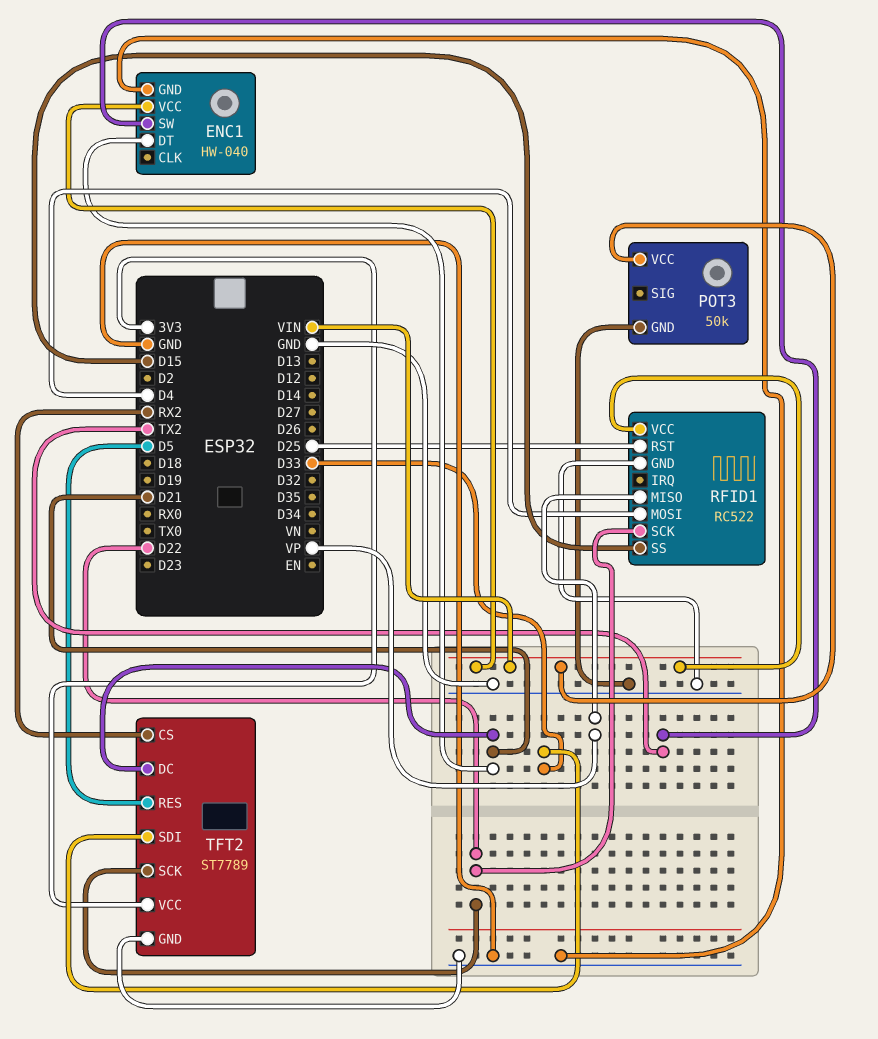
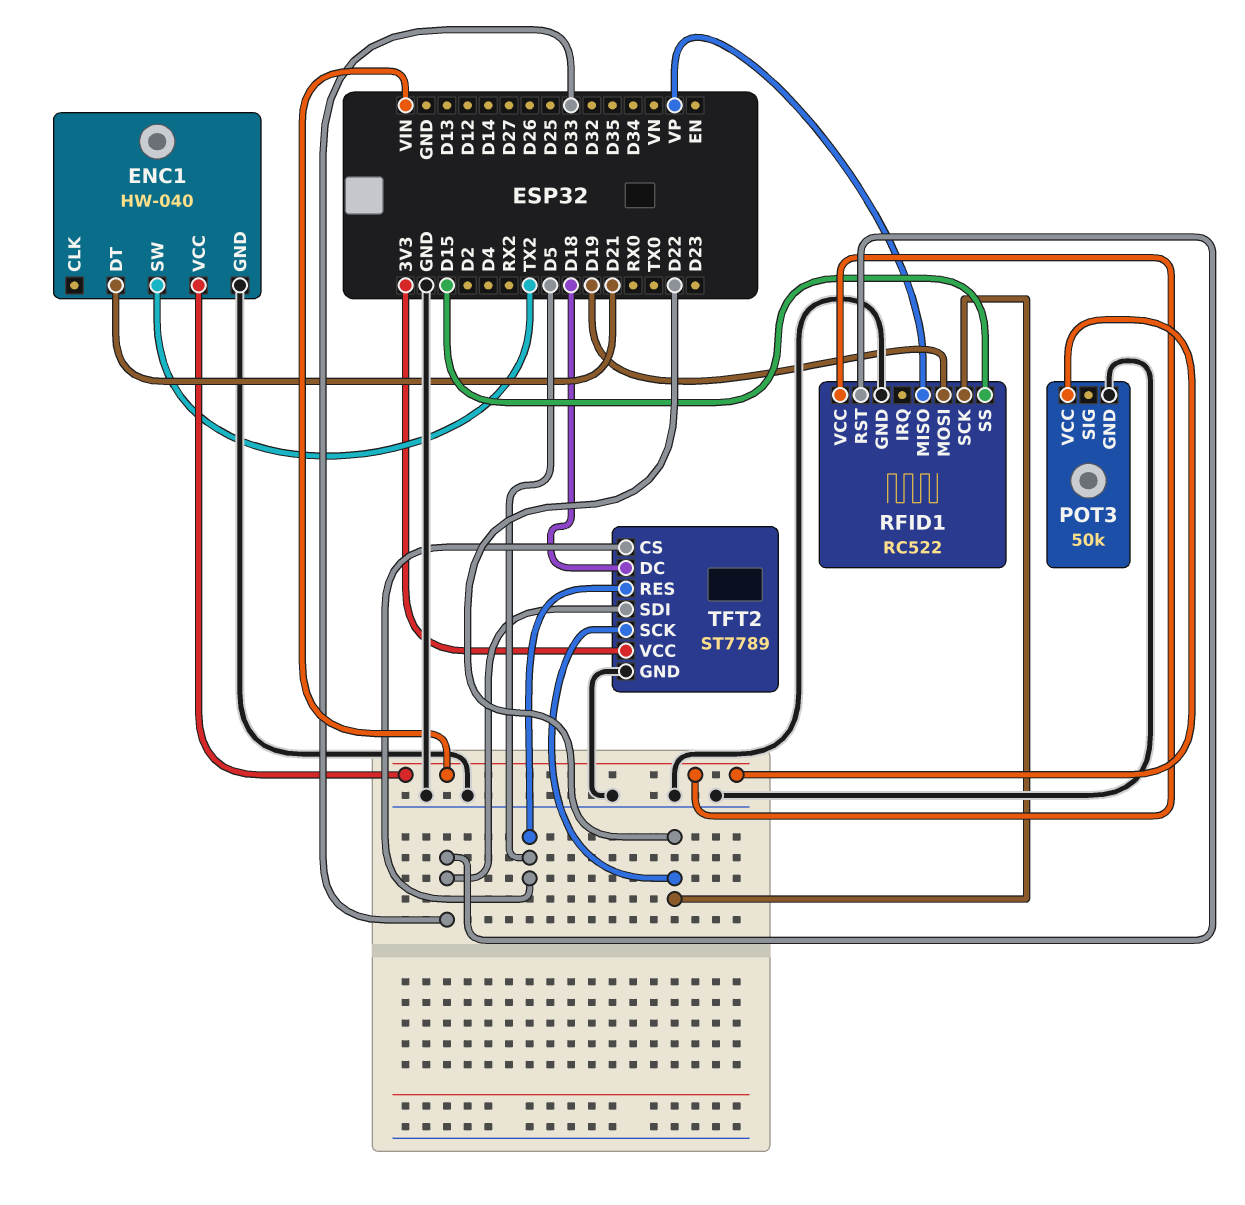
RFID1 pin MOSI: D4 -> D19
RFID1 pin RST: D25 -> D33
TFT2 pin CS: RX2 -> D5
TFT2 pin DC: D21 -> D18

